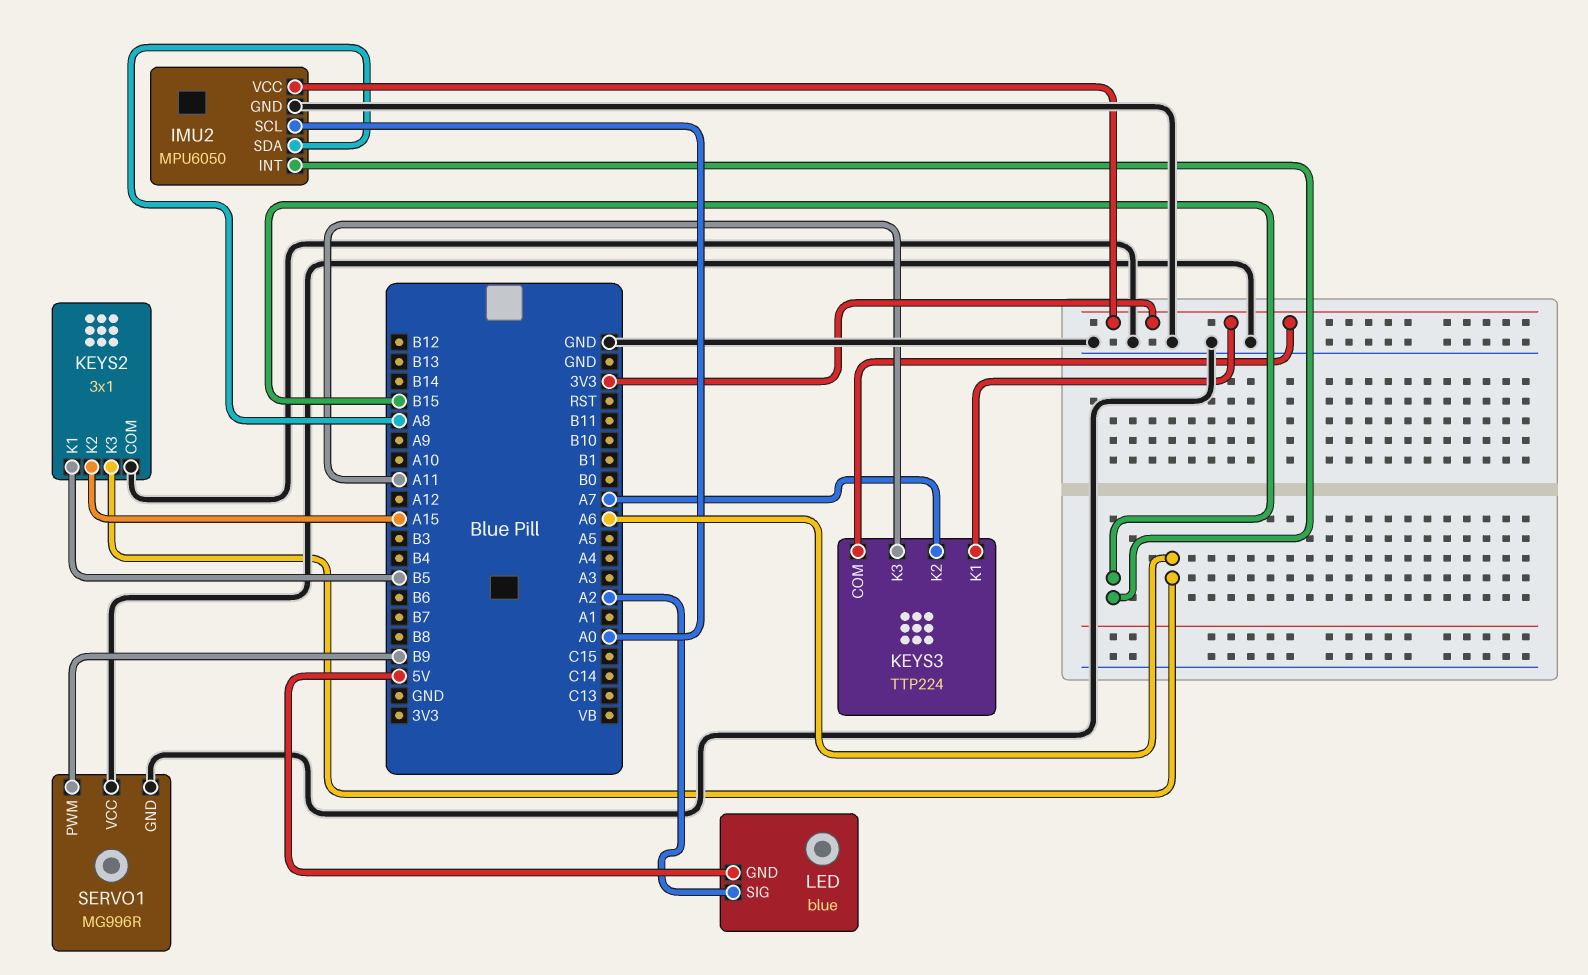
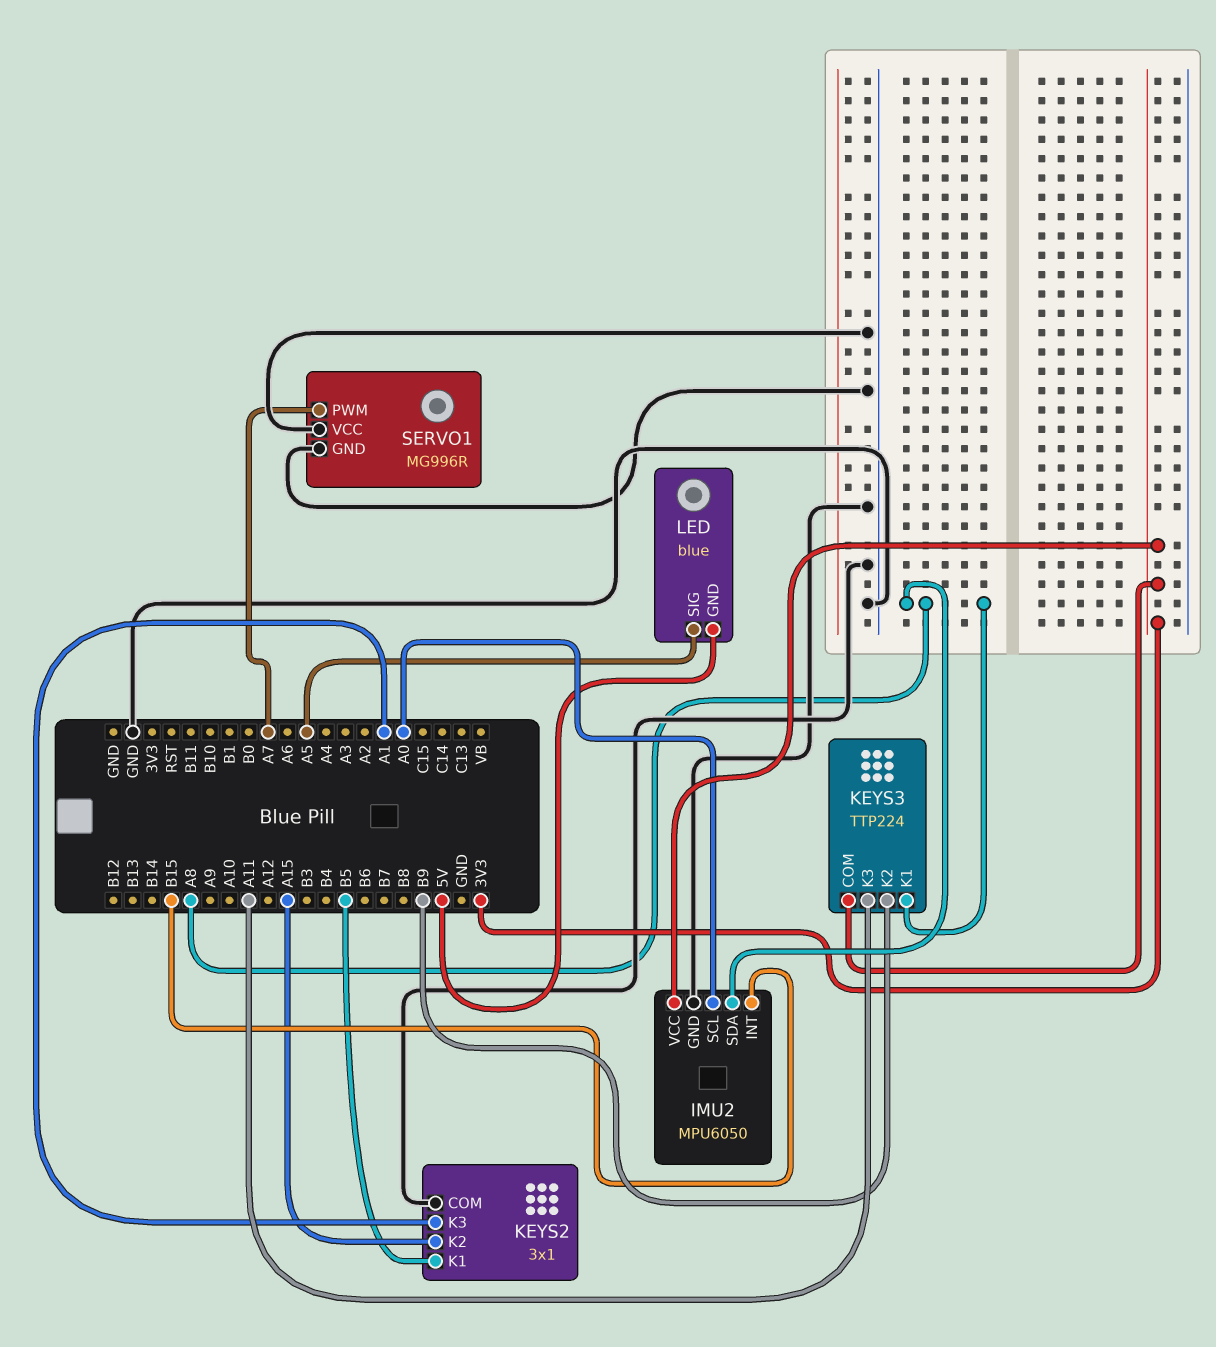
KEYS2 pin K3: A6 -> A1
KEYS3 pin K1: 3V3 -> A8
KEYS3 pin K2: A7 -> B9
LED pin SIG: A2 -> A5
SERVO1 pin PWM: B9 -> A7

